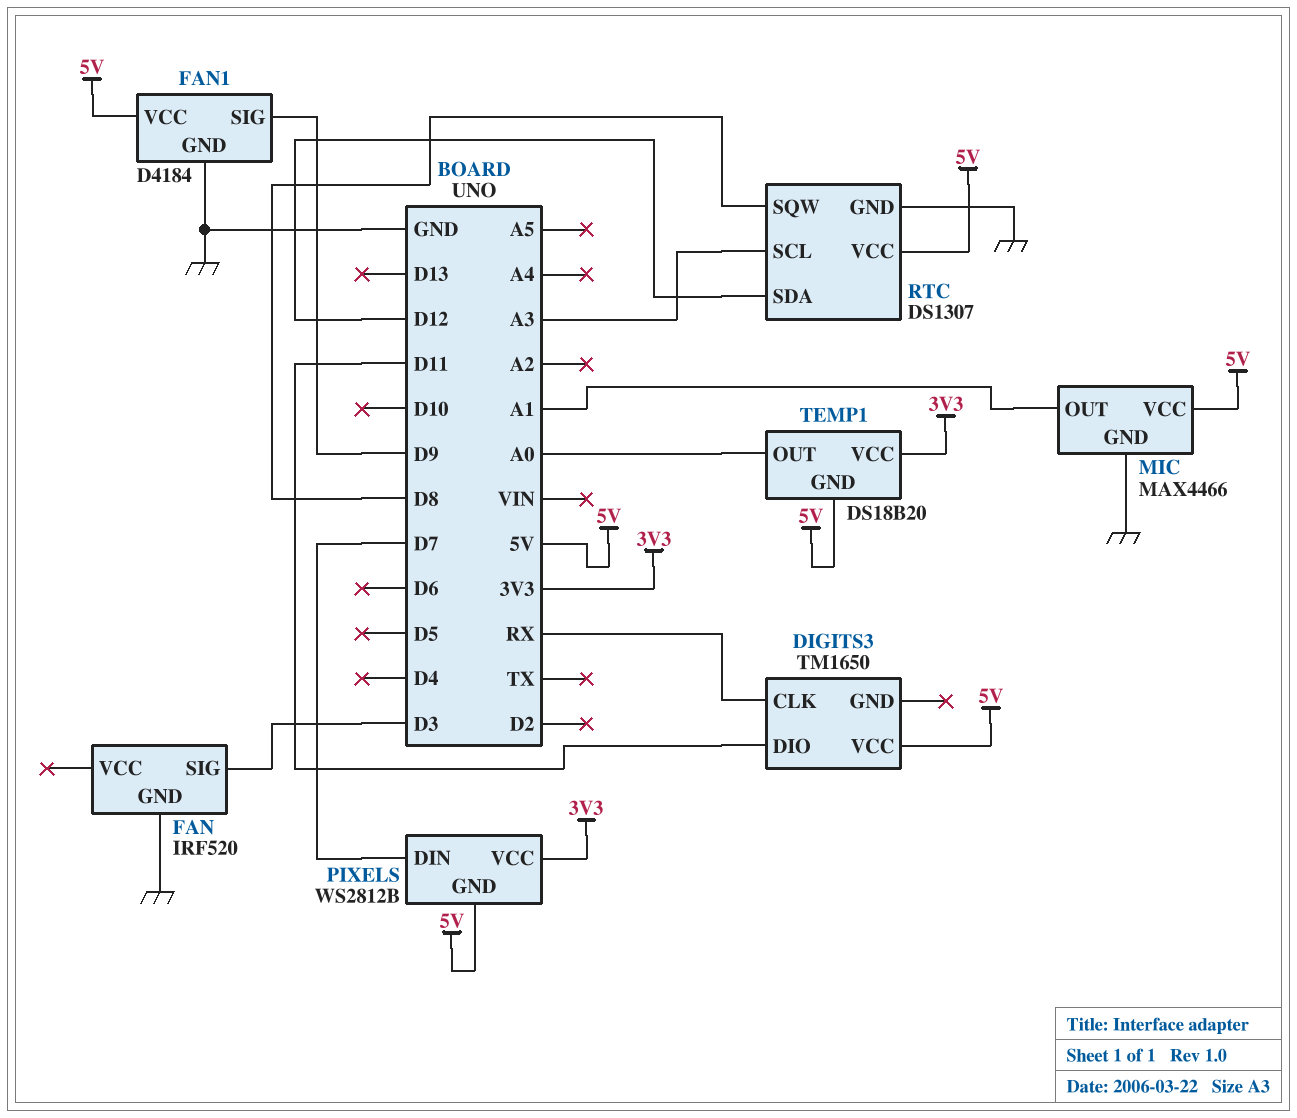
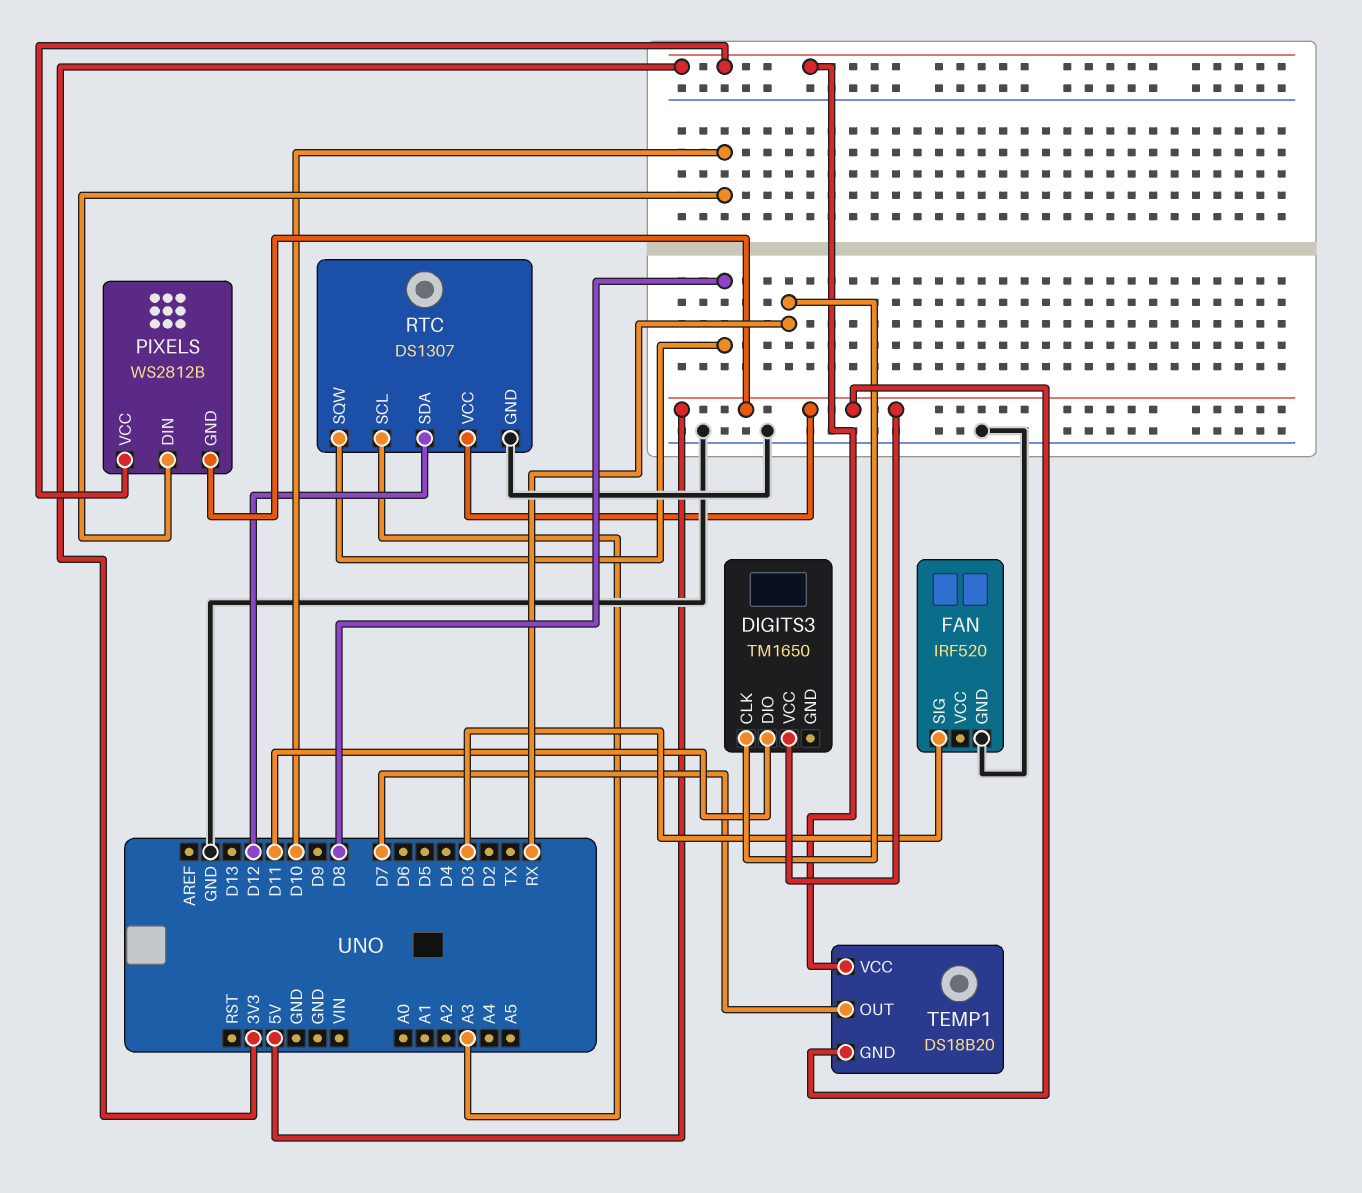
FAN1: D4184 -> none
FAN1 pin GND: GND -> none
FAN1 pin SIG: D9 -> none
FAN1 pin VCC: 5V -> none
MIC: MAX4466 -> none
MIC pin GND: GND -> none
MIC pin OUT: A1 -> none
MIC pin VCC: 5V -> none
PIXELS pin DIN: D7 -> D10
TEMP1 pin OUT: A0 -> D7

